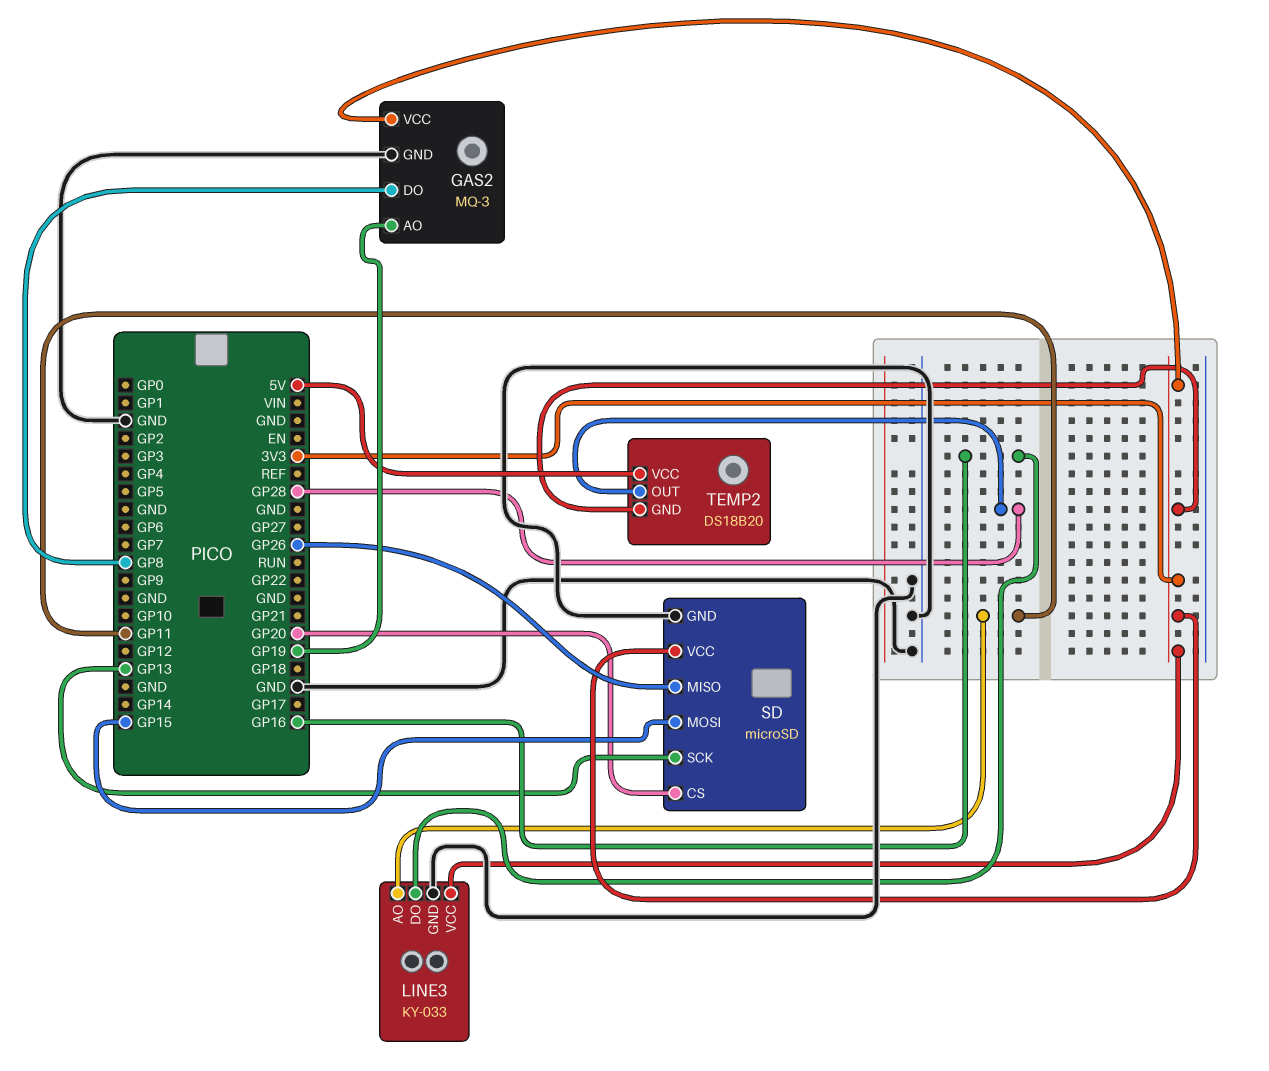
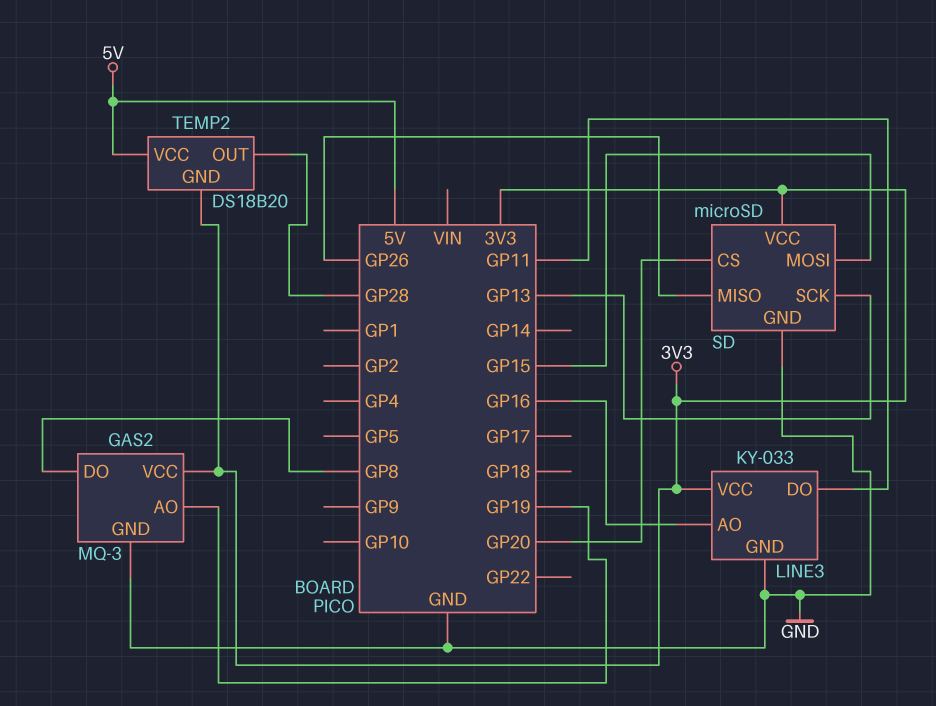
LINE3 pin AO: GP11 -> GP16
LINE3 pin DO: GP16 -> GP11

